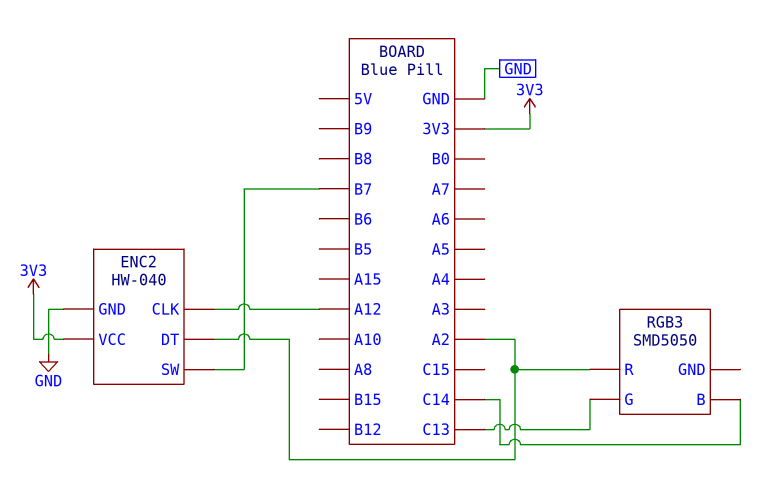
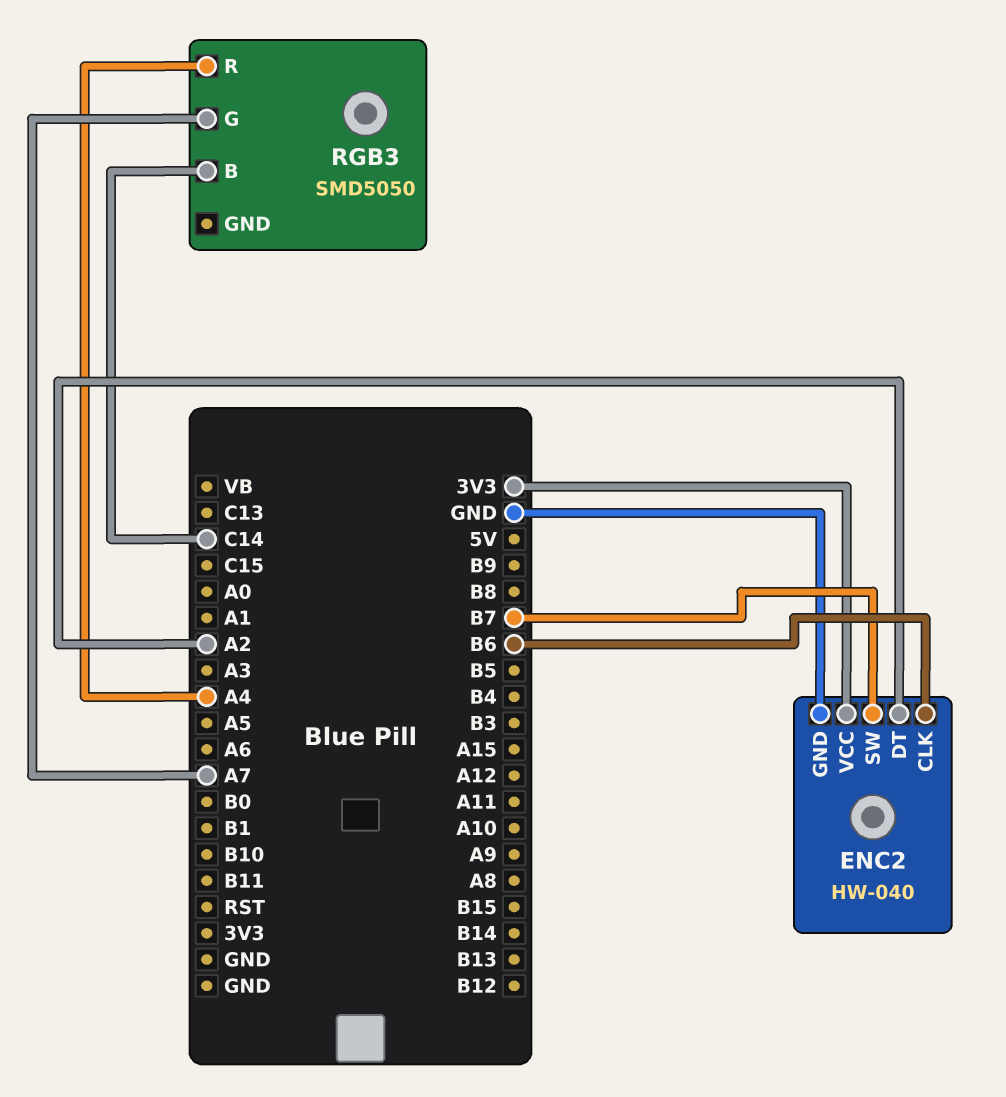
ENC2 pin CLK: A12 -> B6
RGB3 pin G: C13 -> A7
RGB3 pin R: A2 -> A4

